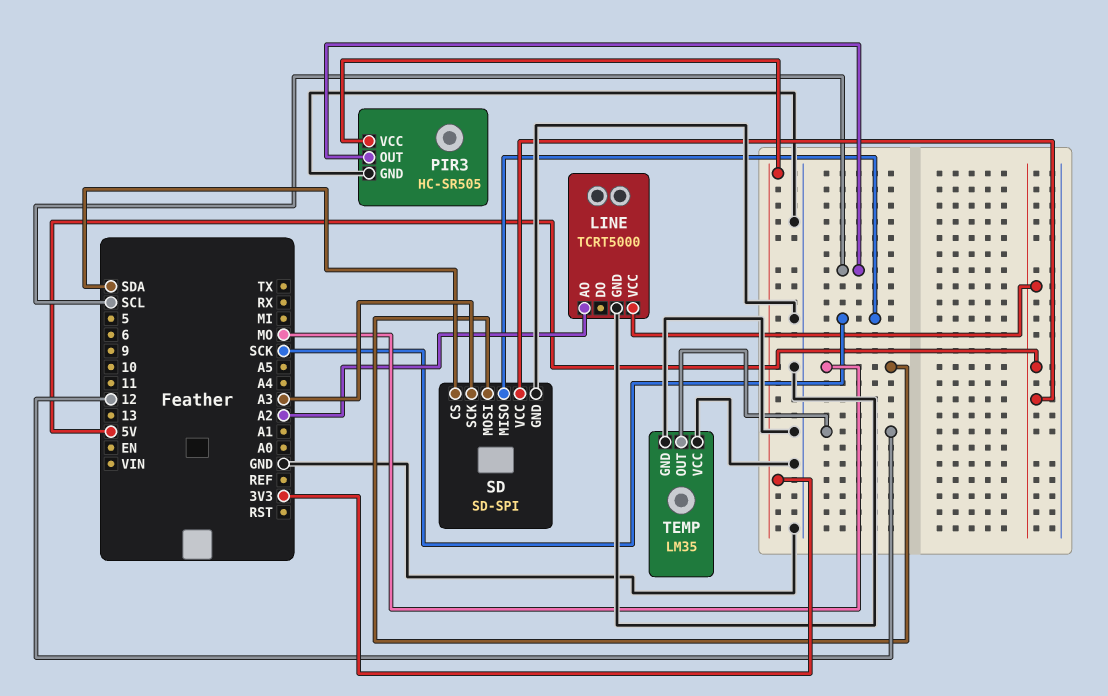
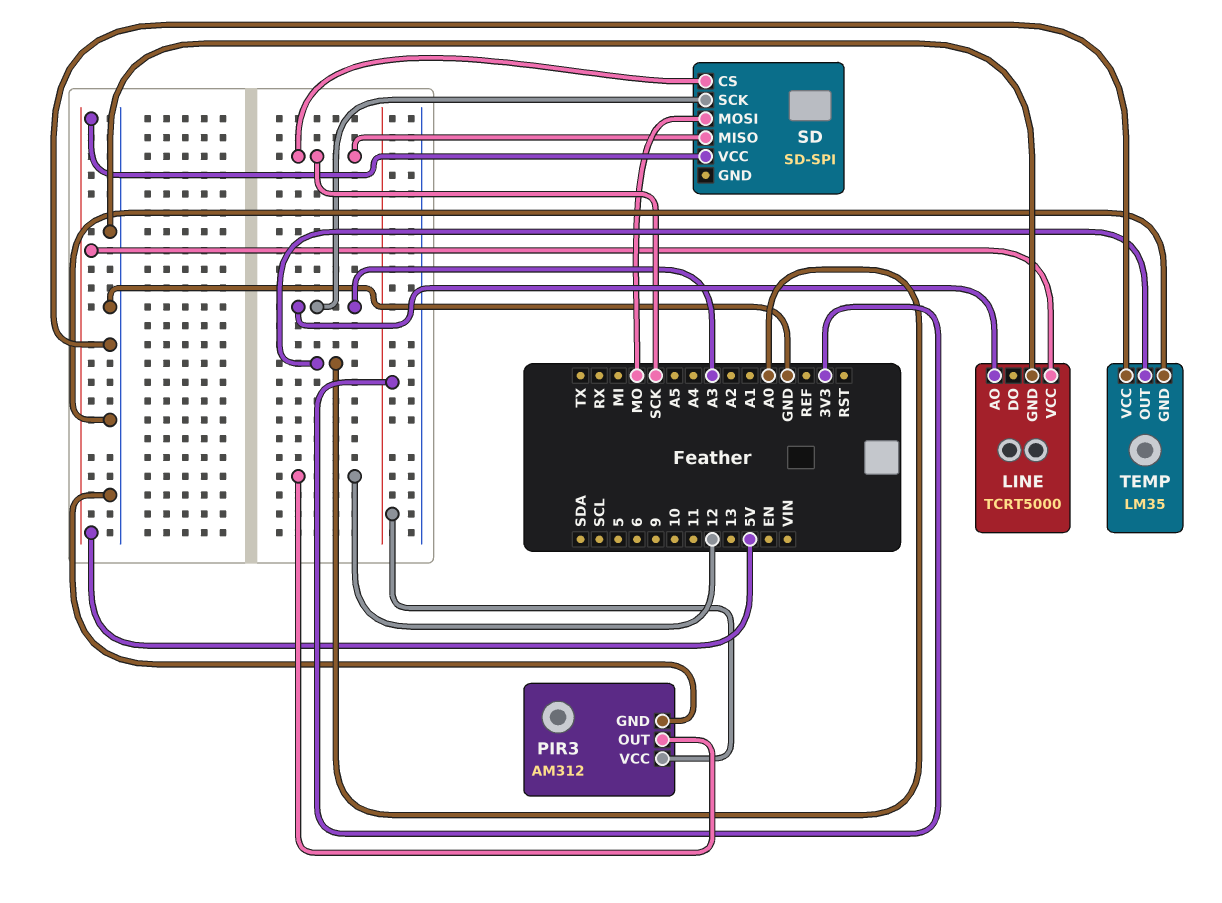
LINE pin AO: A2 -> A3
PIR3: HC-SR505 -> AM312
PIR3 pin OUT: SCL -> 12
SD pin CS: SDA -> SCK
SD pin GND: GND -> none
TEMP pin OUT: 12 -> A0

